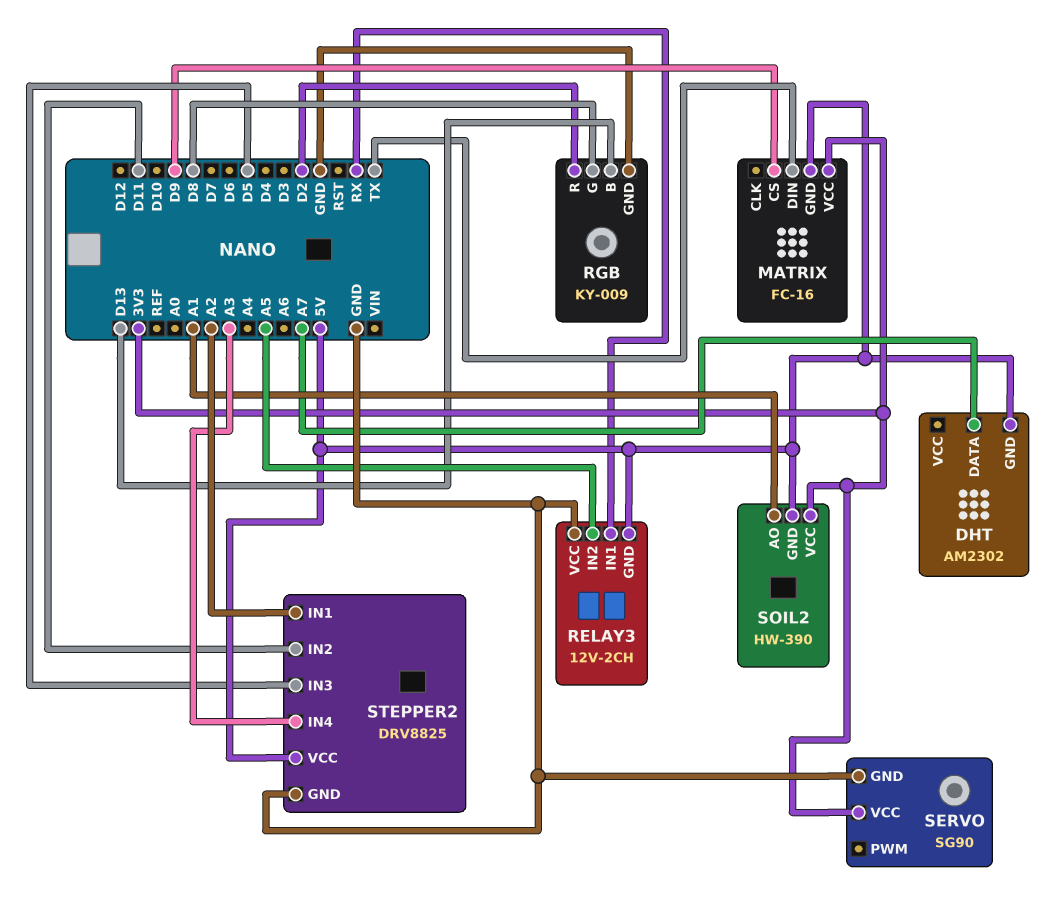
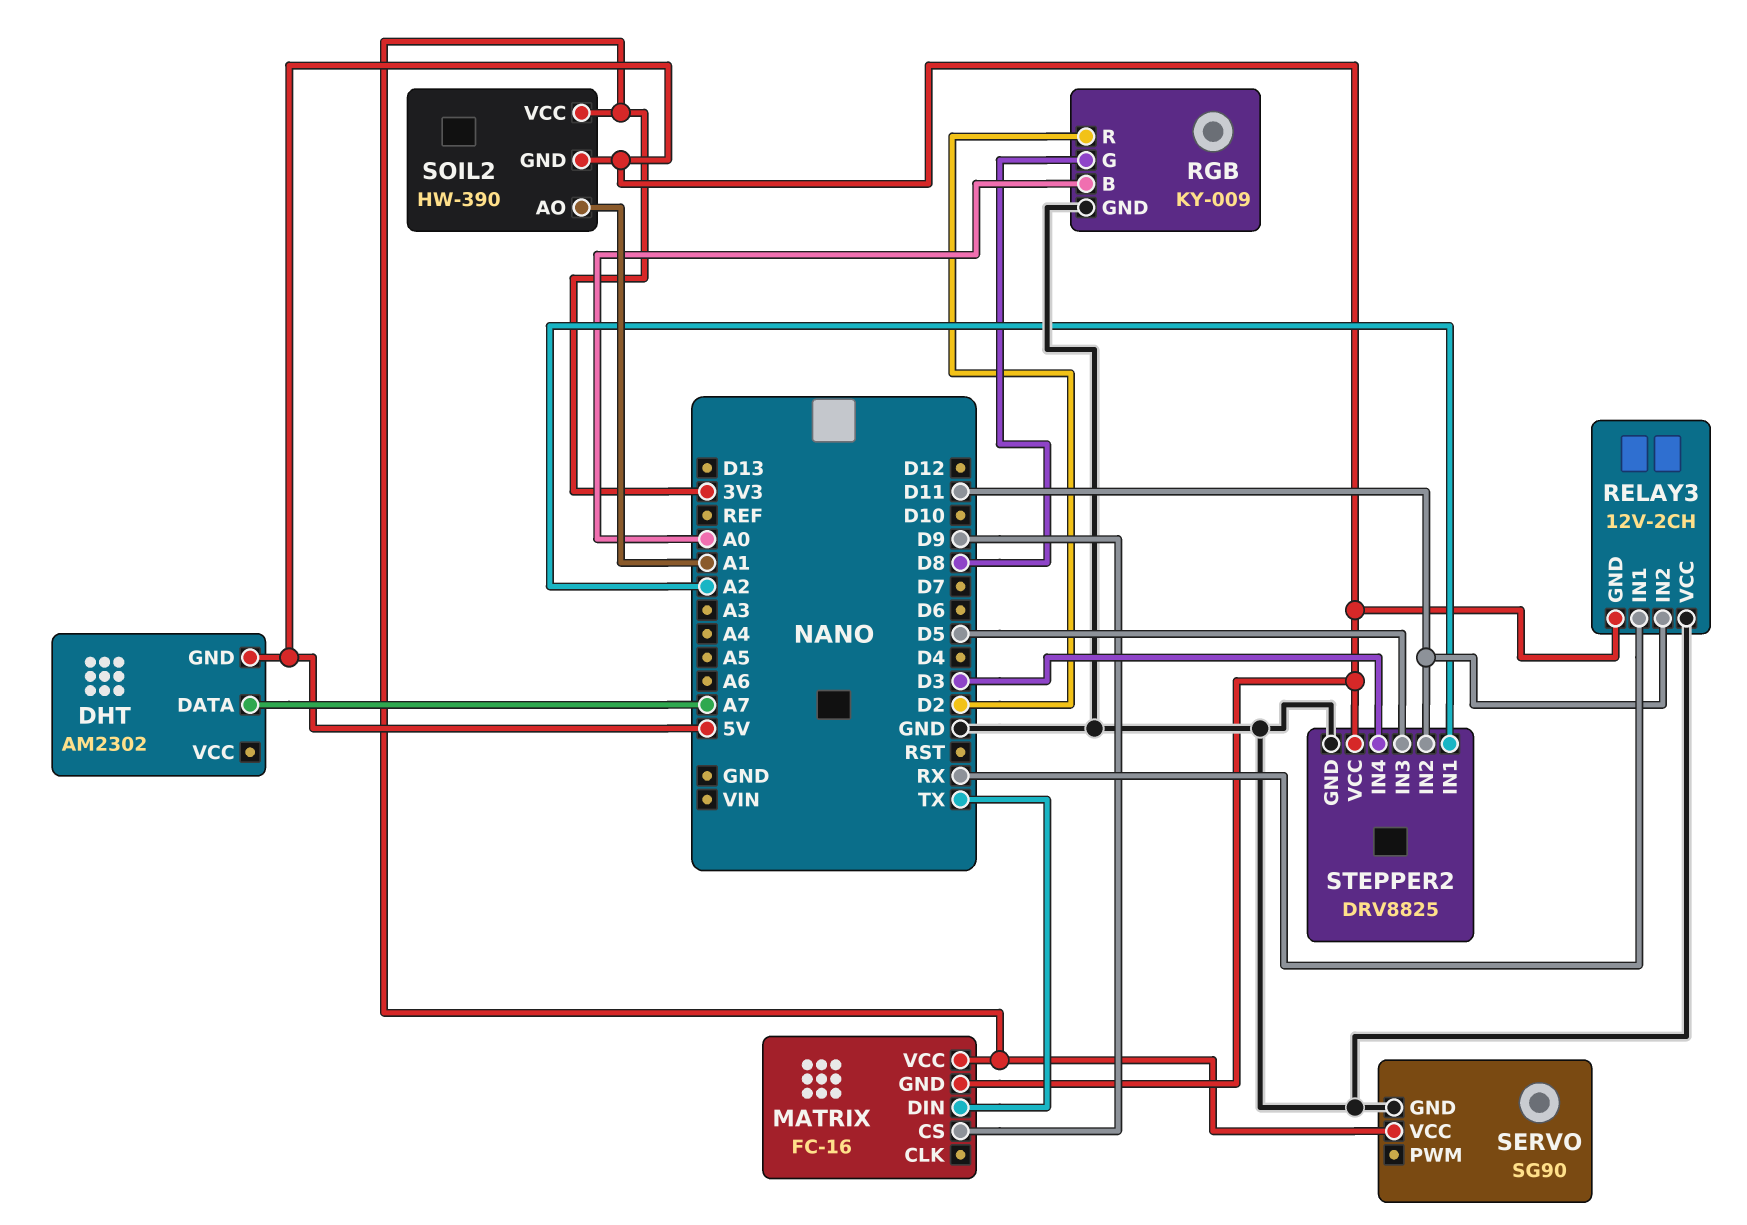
RELAY3 pin IN2: A5 -> D11
RGB pin B: D13 -> A0
STEPPER2 pin IN4: A3 -> D3

